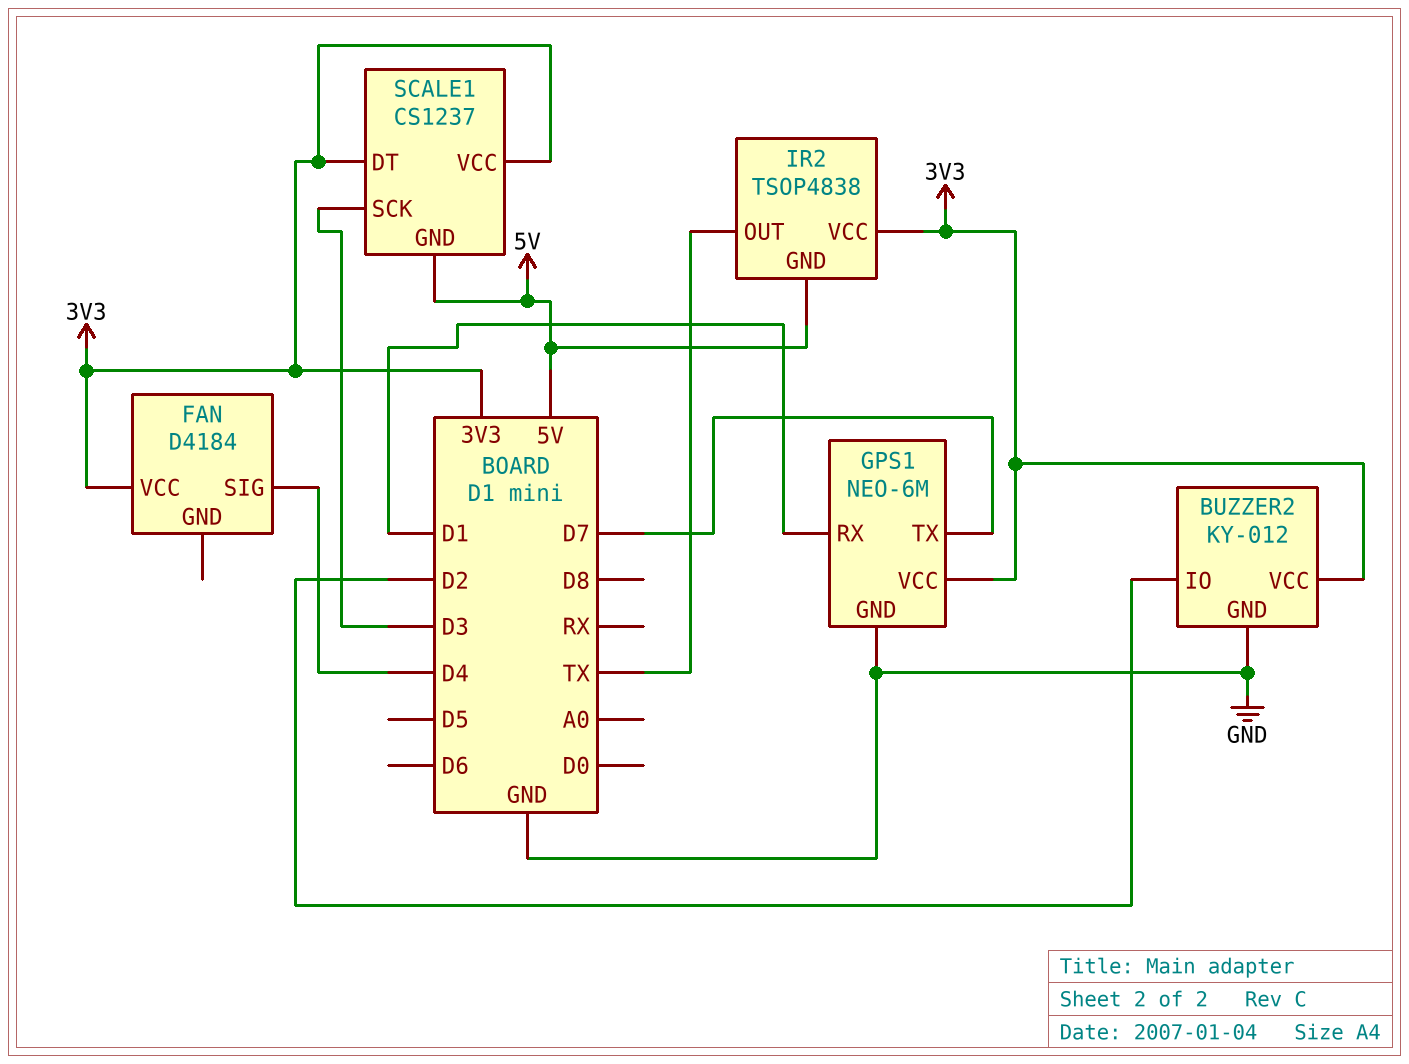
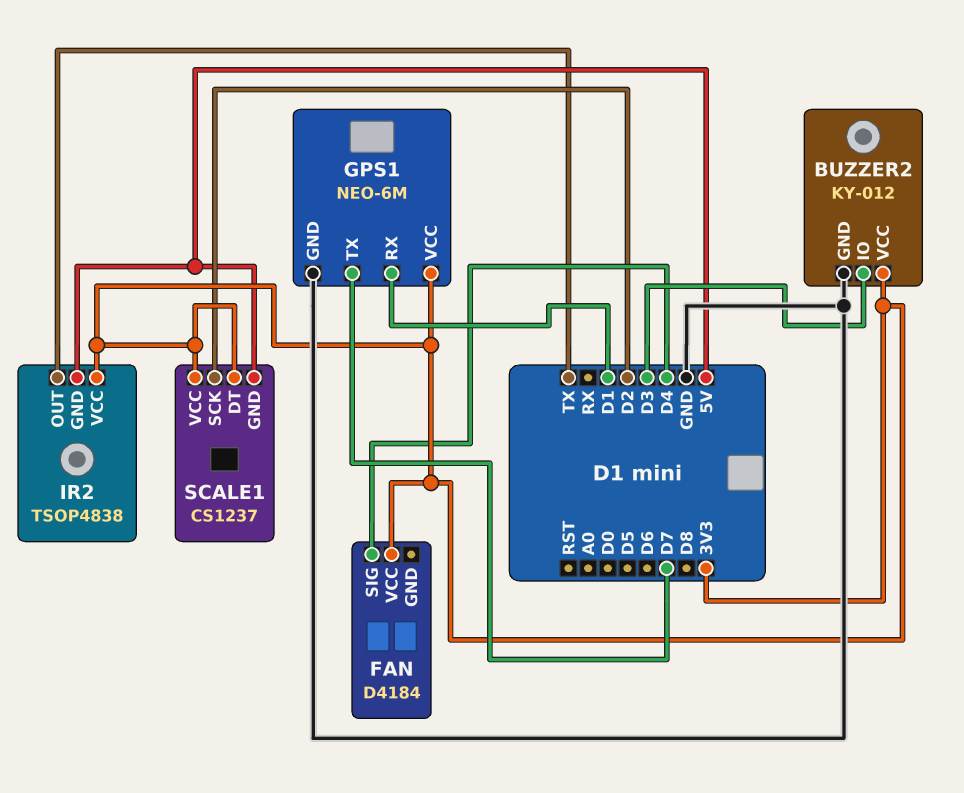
BUZZER2 pin IO: D2 -> D3
SCALE1 pin SCK: D3 -> D2

